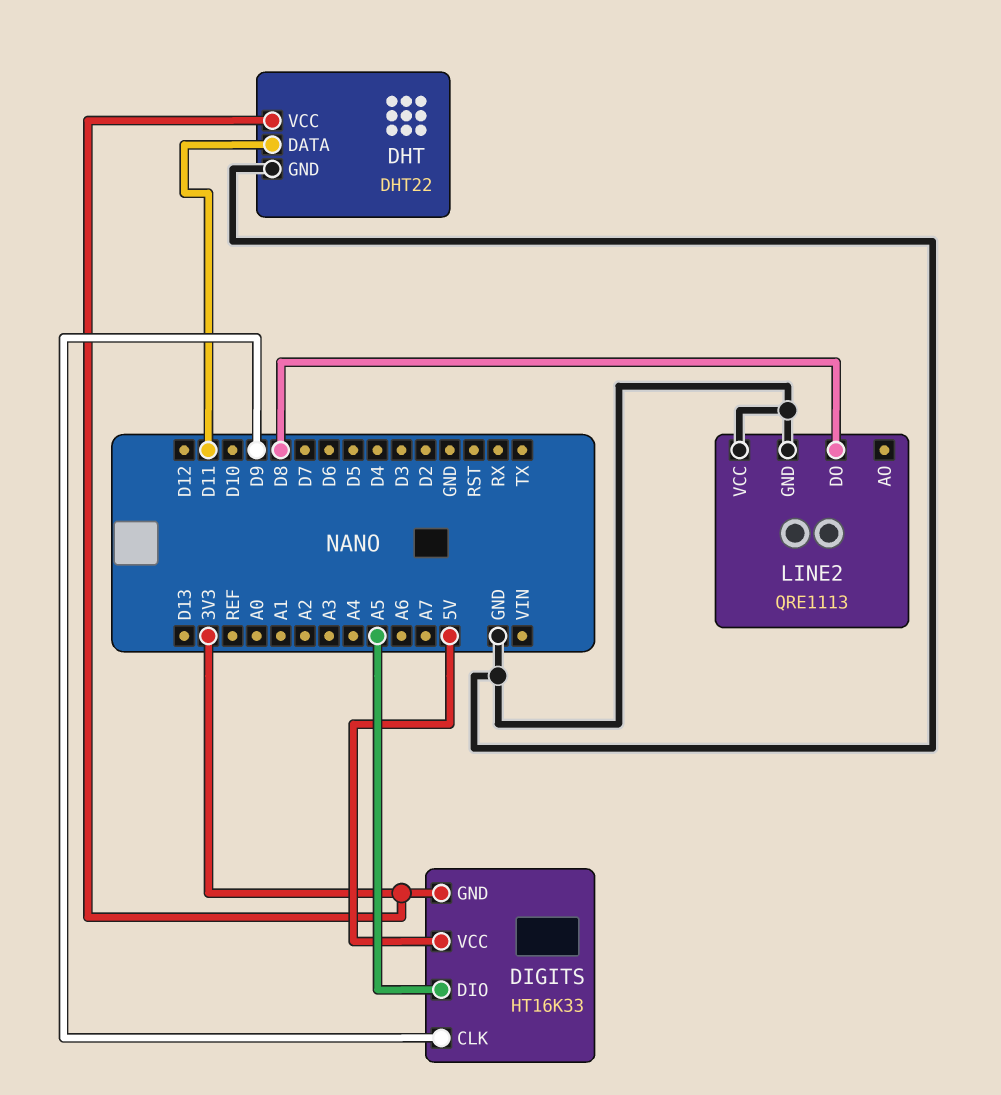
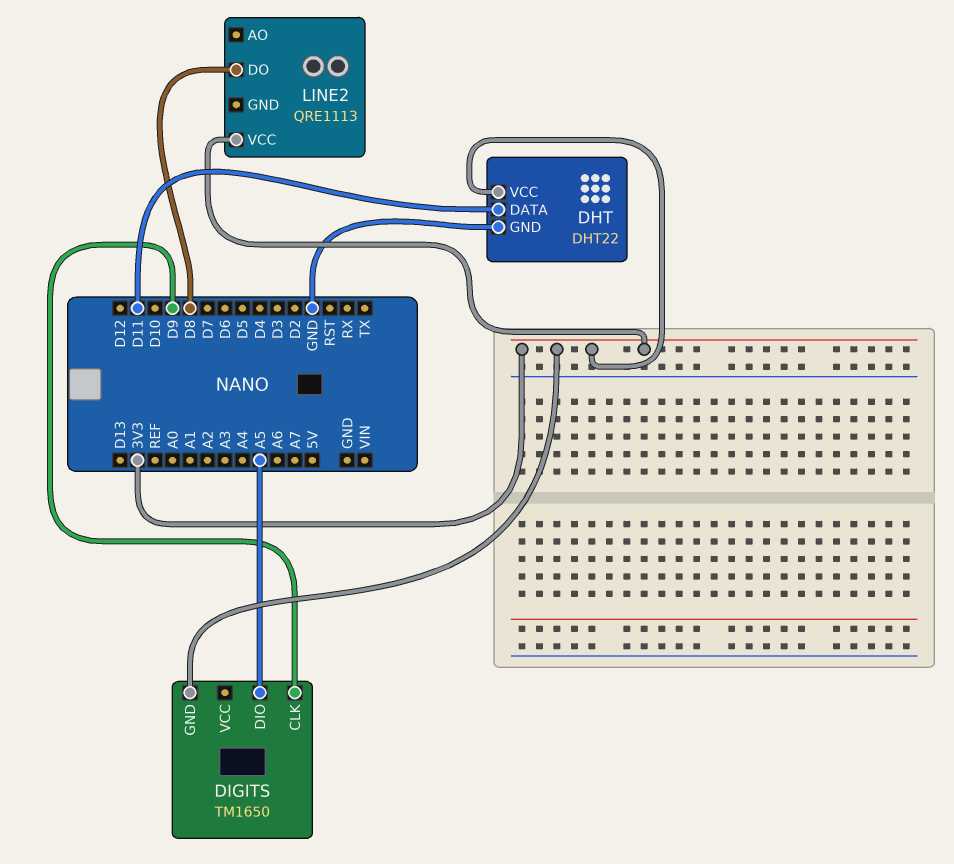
DIGITS: HT16K33 -> TM1650
DIGITS pin VCC: 5V -> none
LINE2 pin GND: GND -> none
LINE2 pin VCC: GND -> 3V3

